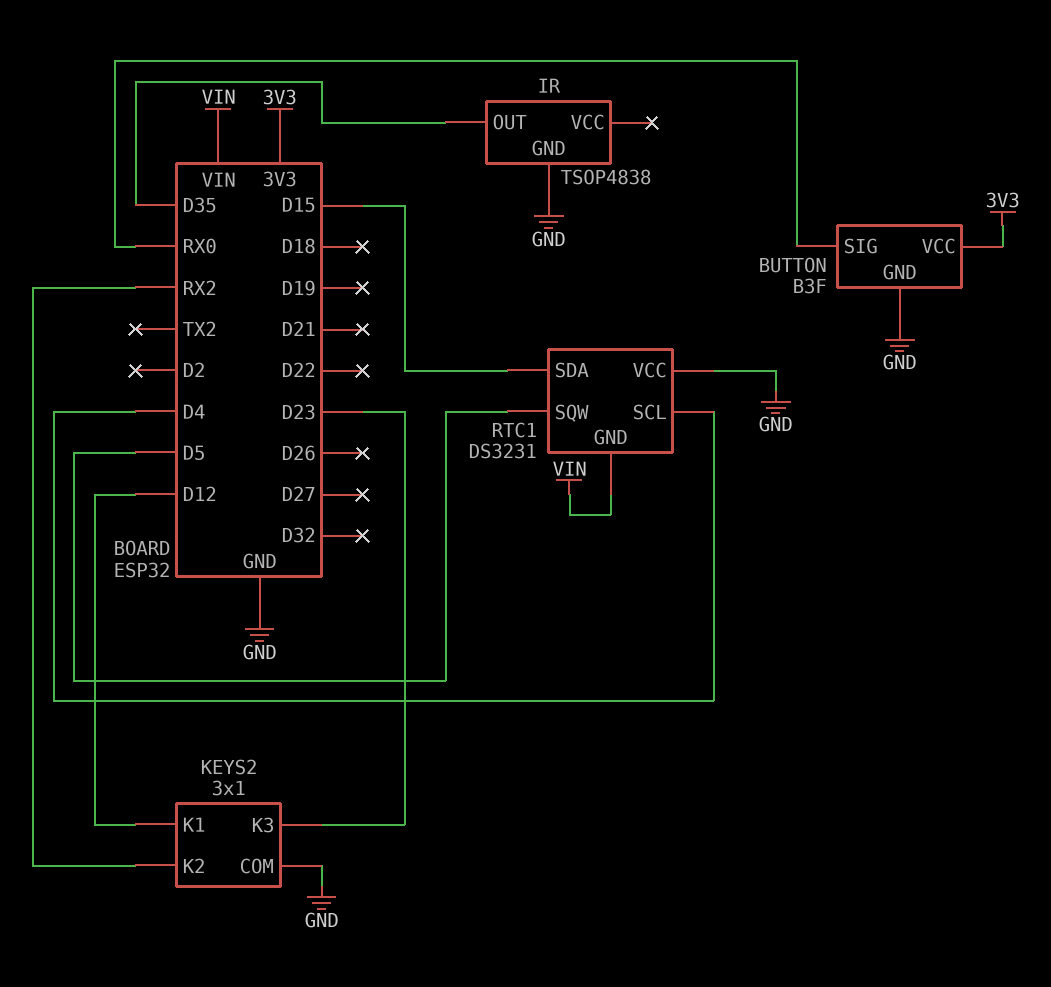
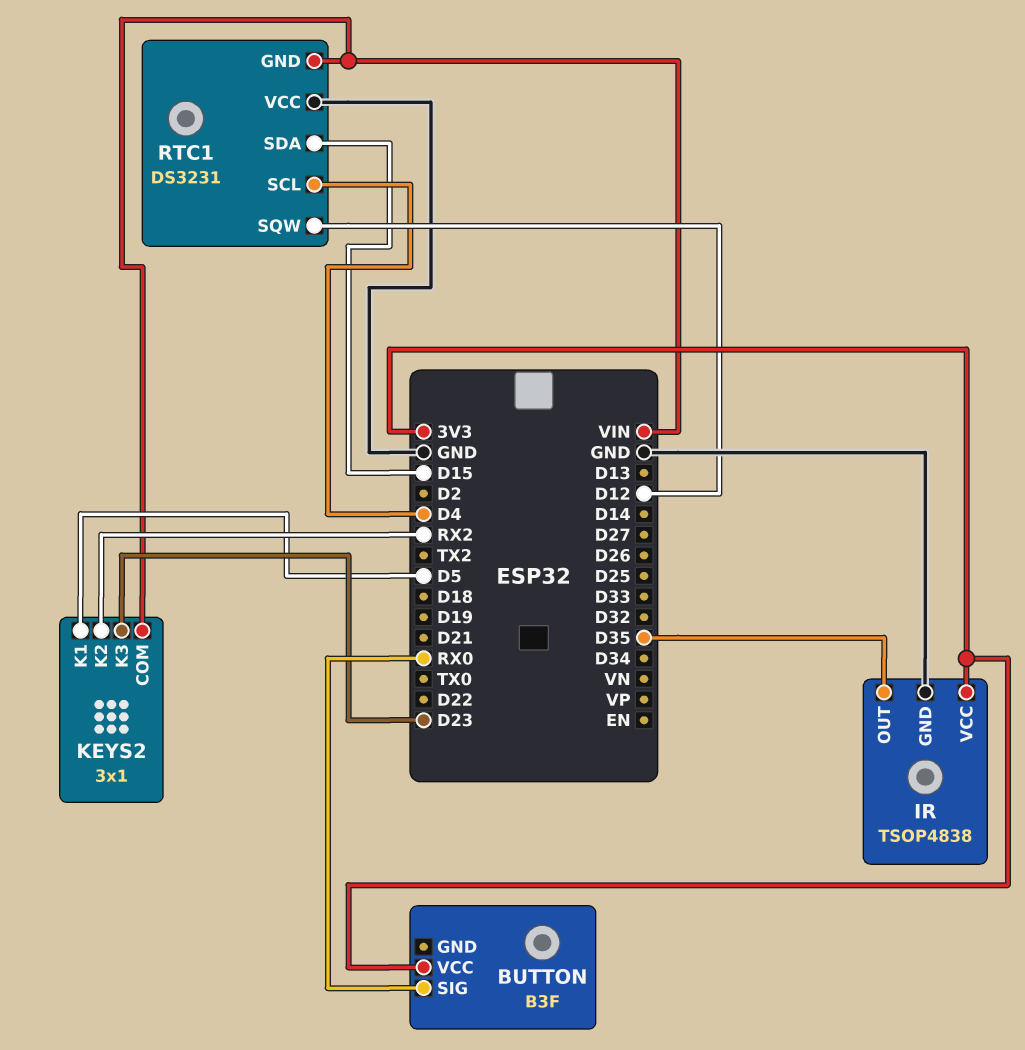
BUTTON pin GND: GND -> none
IR pin VCC: none -> 3V3
KEYS2 pin COM: GND -> VIN
KEYS2 pin K1: D12 -> D5
RTC1 pin SQW: D5 -> D12

